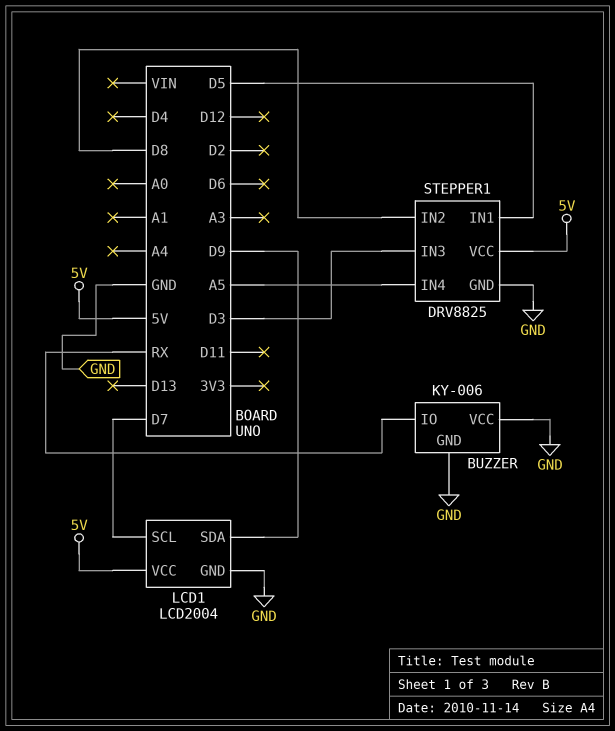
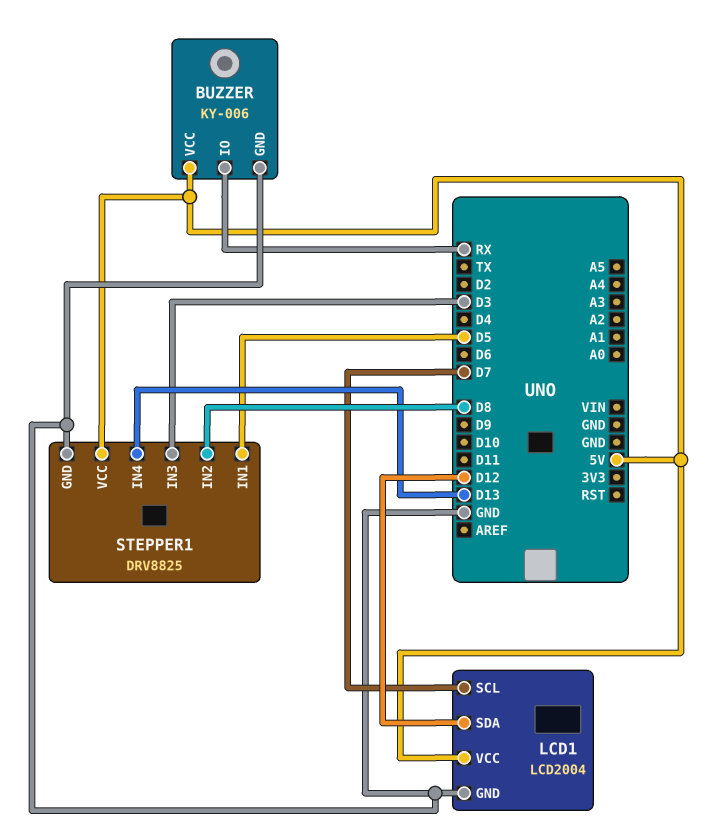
BUZZER pin VCC: GND -> 5V
LCD1 pin SDA: D9 -> D12
STEPPER1 pin IN4: A5 -> D13

